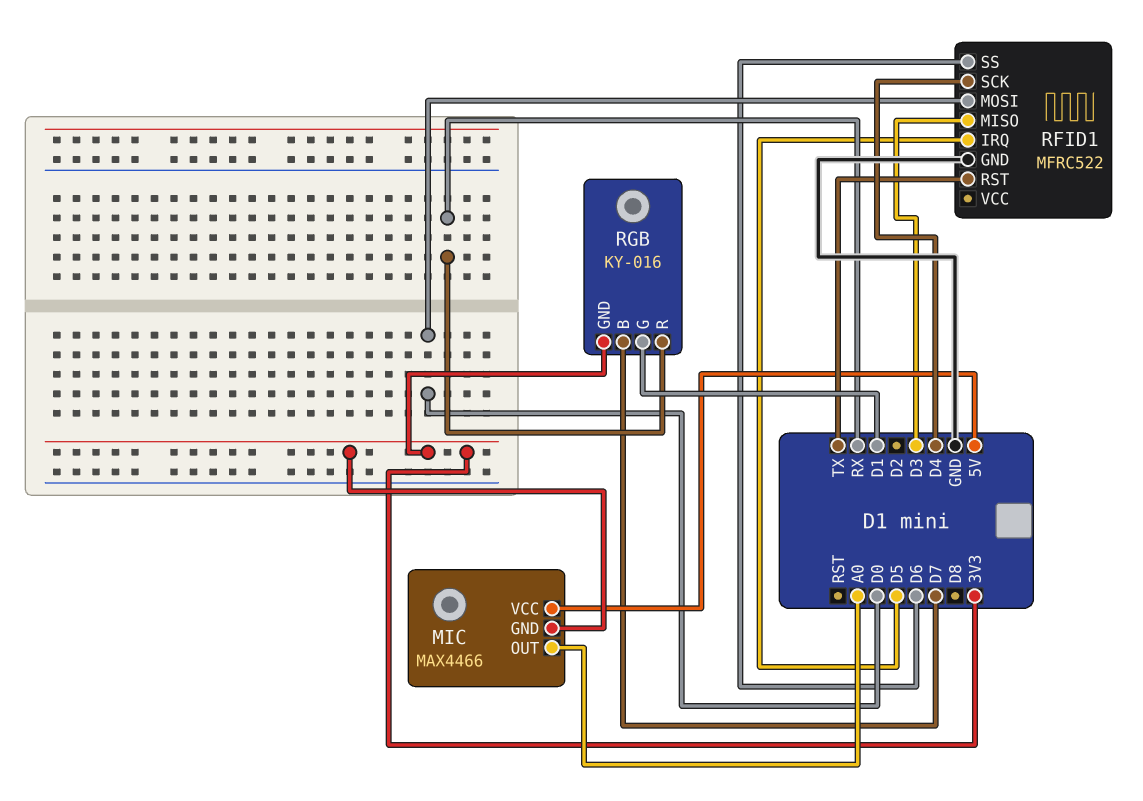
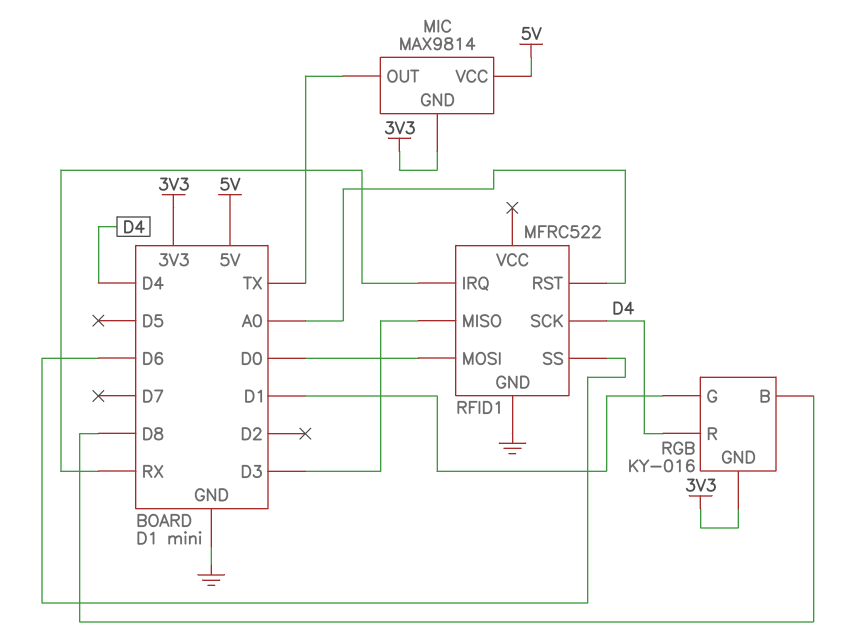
MIC: MAX4466 -> MAX9814
MIC pin OUT: A0 -> TX
RFID1 pin IRQ: D5 -> RX
RFID1 pin RST: TX -> A0
RGB pin B: D7 -> D8
RGB pin R: RX -> D4

